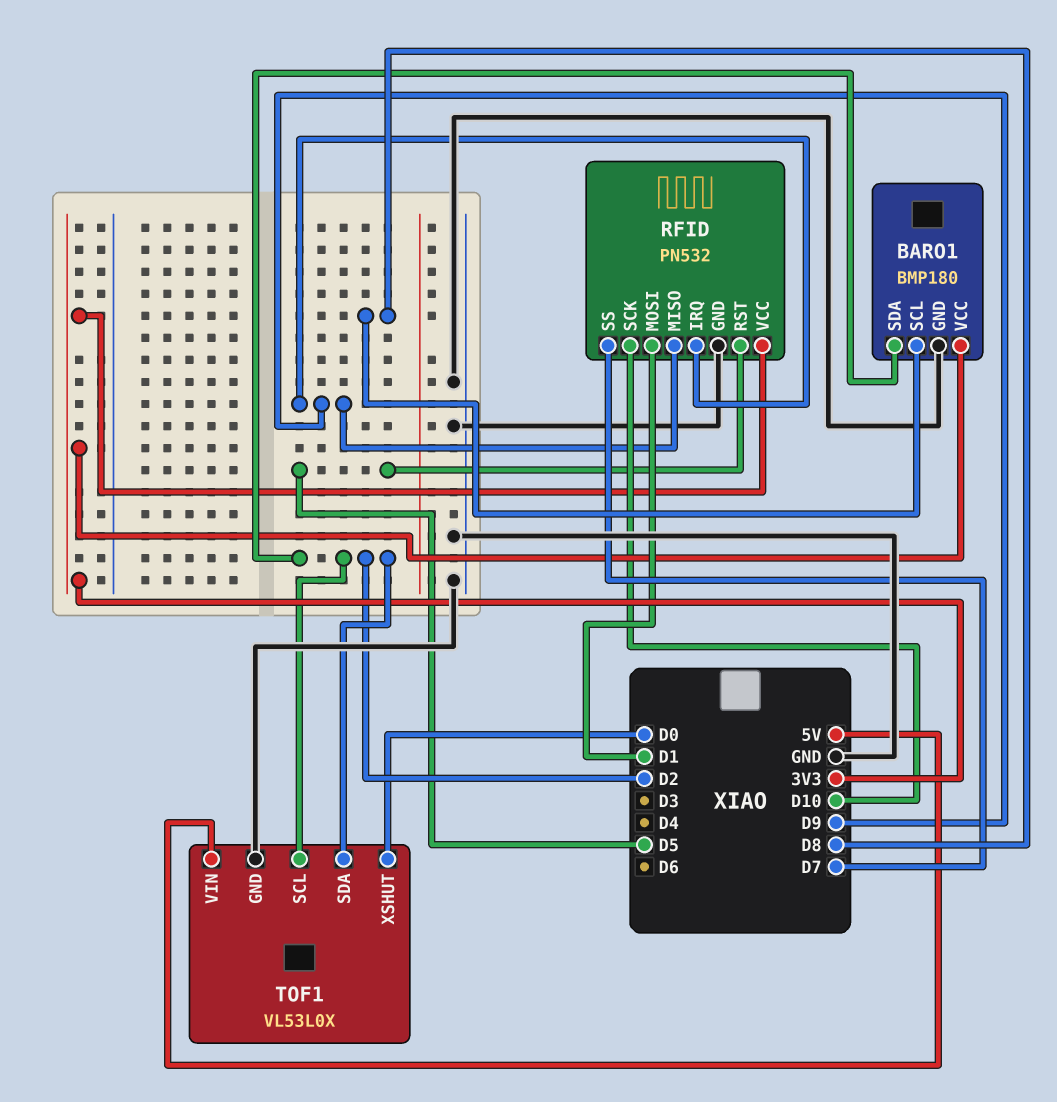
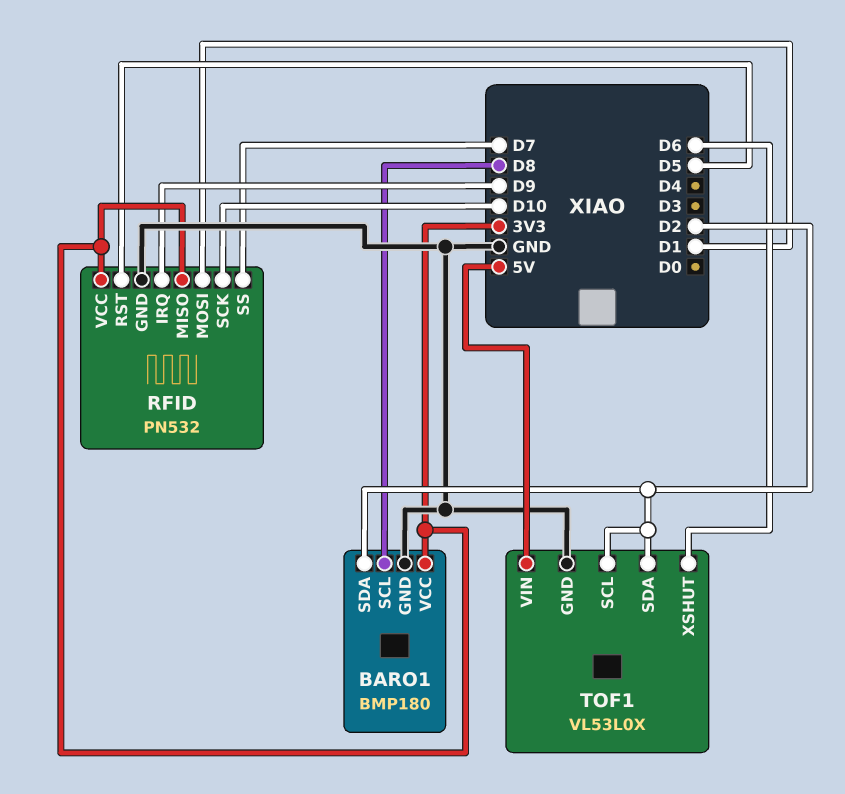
RFID pin MISO: D9 -> 3V3
TOF1 pin XSHUT: D0 -> D6

